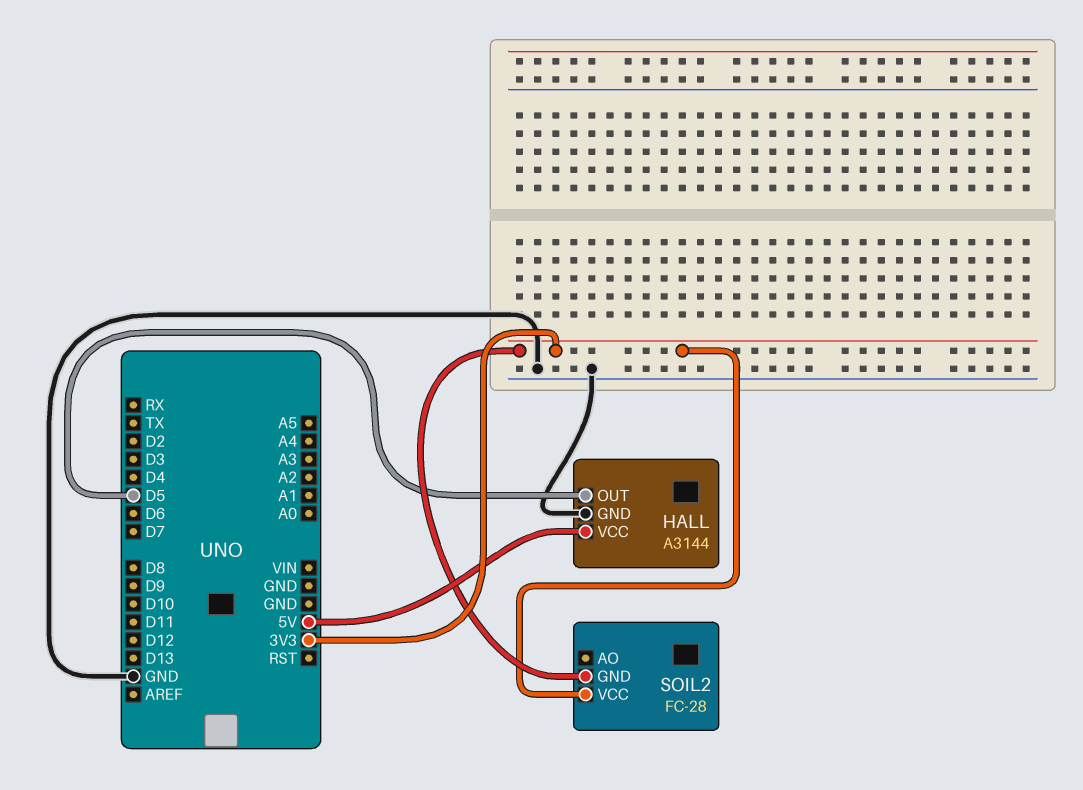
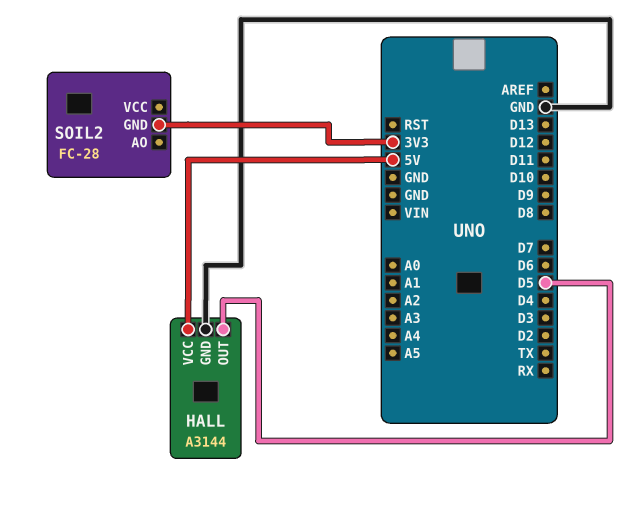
SOIL2 pin VCC: 3V3 -> none

